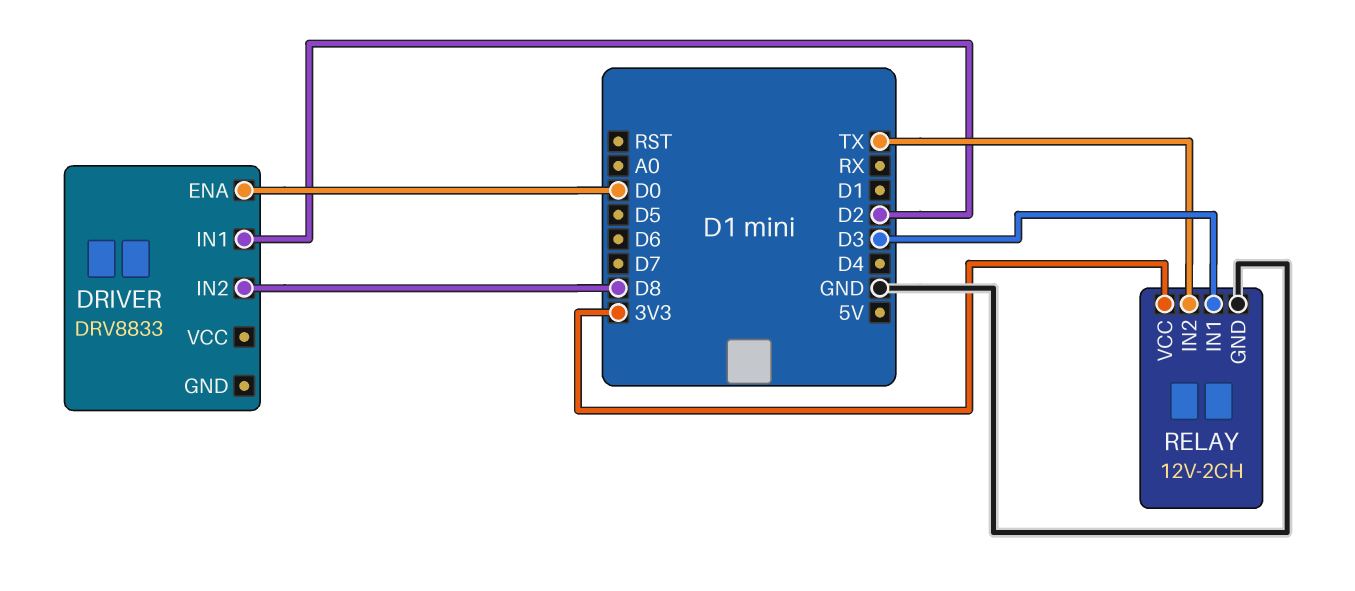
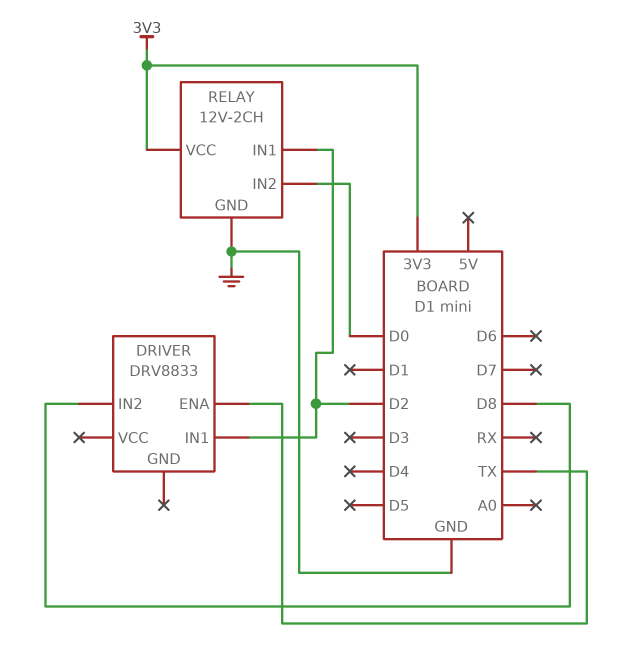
DRIVER pin ENA: D0 -> TX
RELAY pin IN1: D3 -> D2
RELAY pin IN2: TX -> D0

